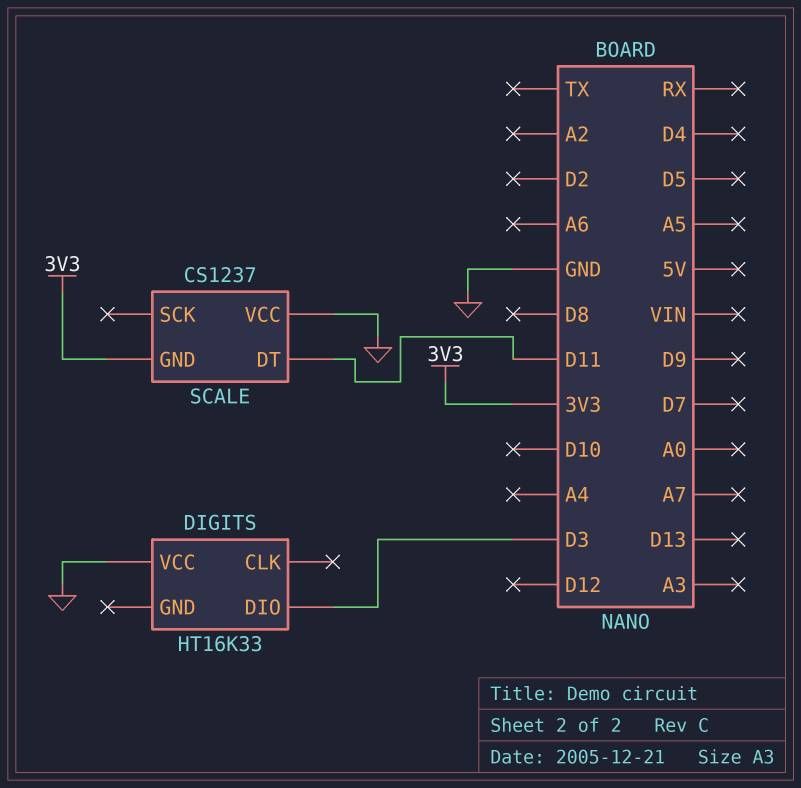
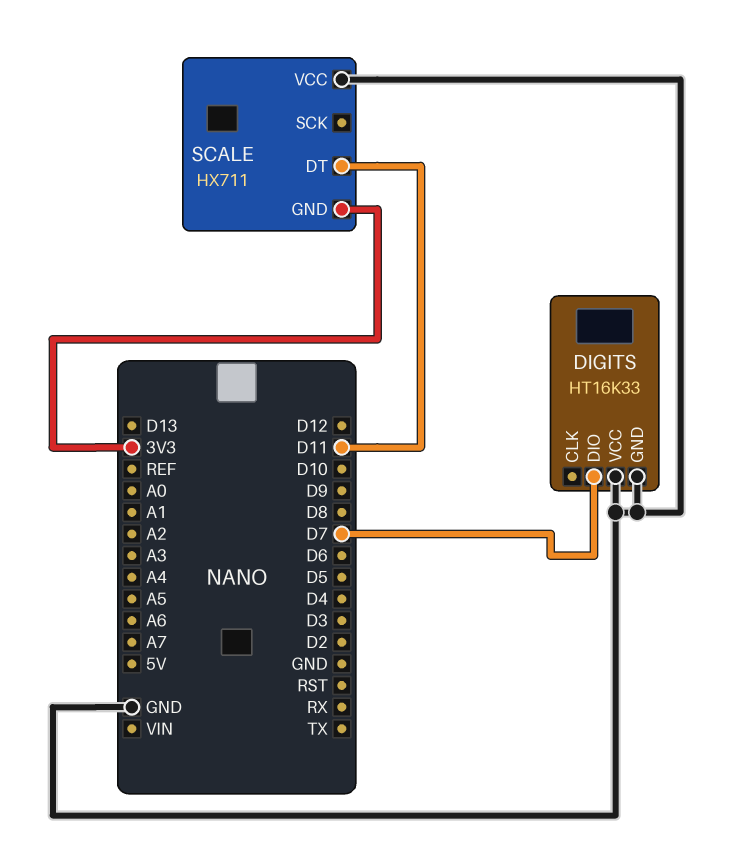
DIGITS pin DIO: D3 -> D7
DIGITS pin GND: none -> GND
SCALE: CS1237 -> HX711

